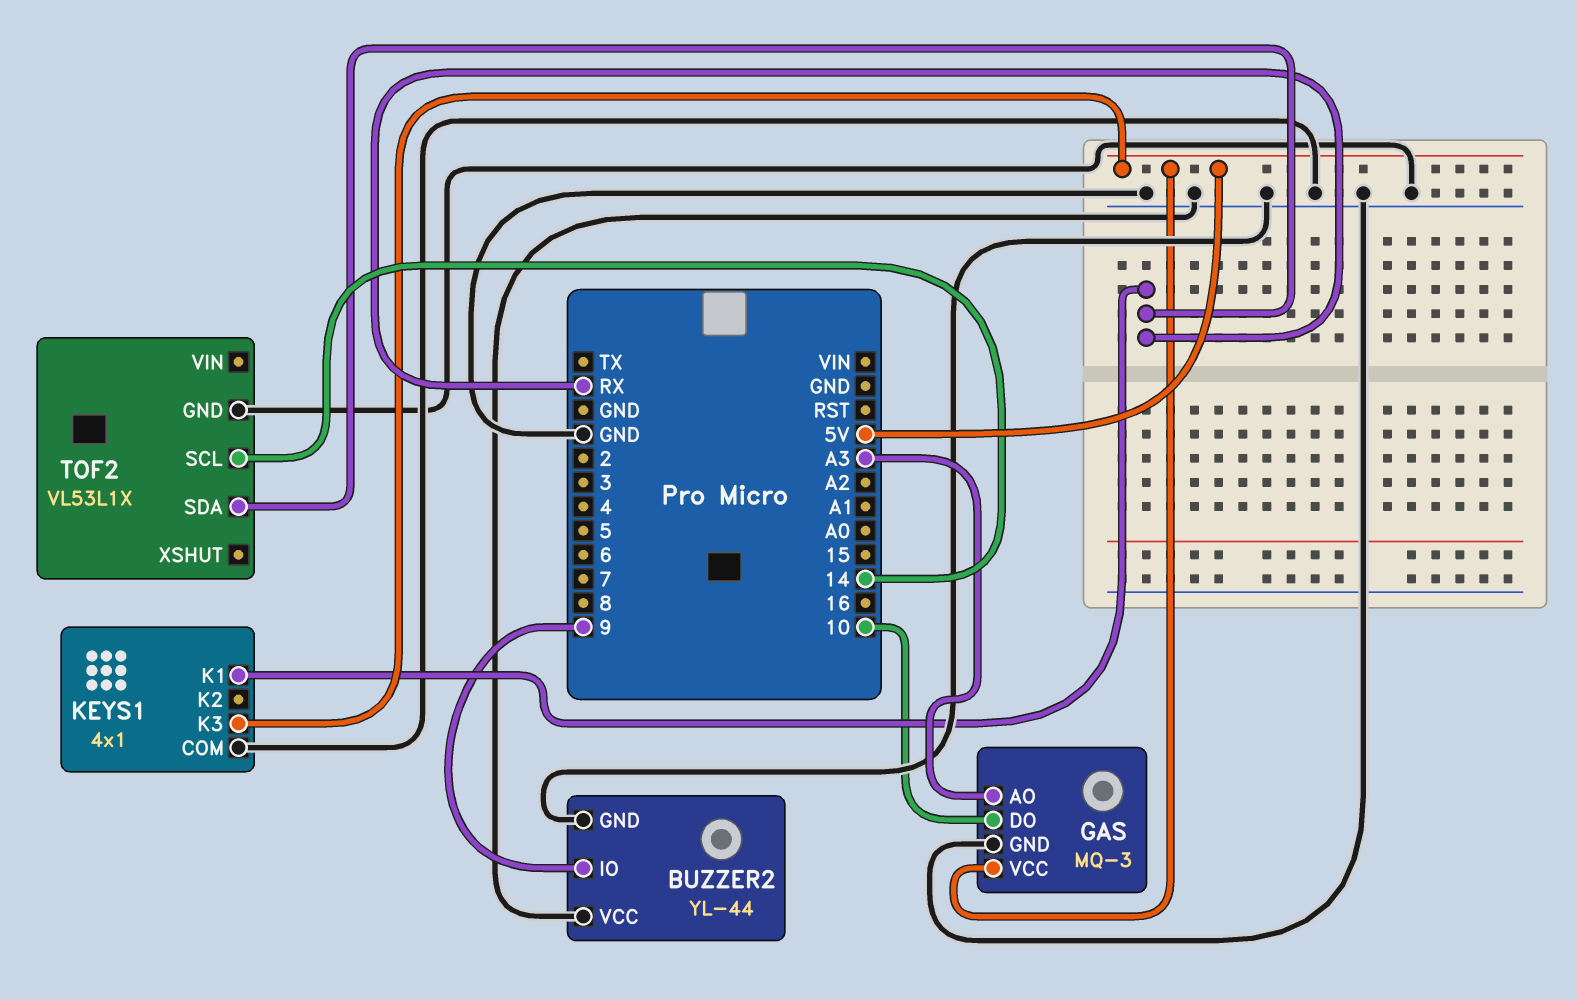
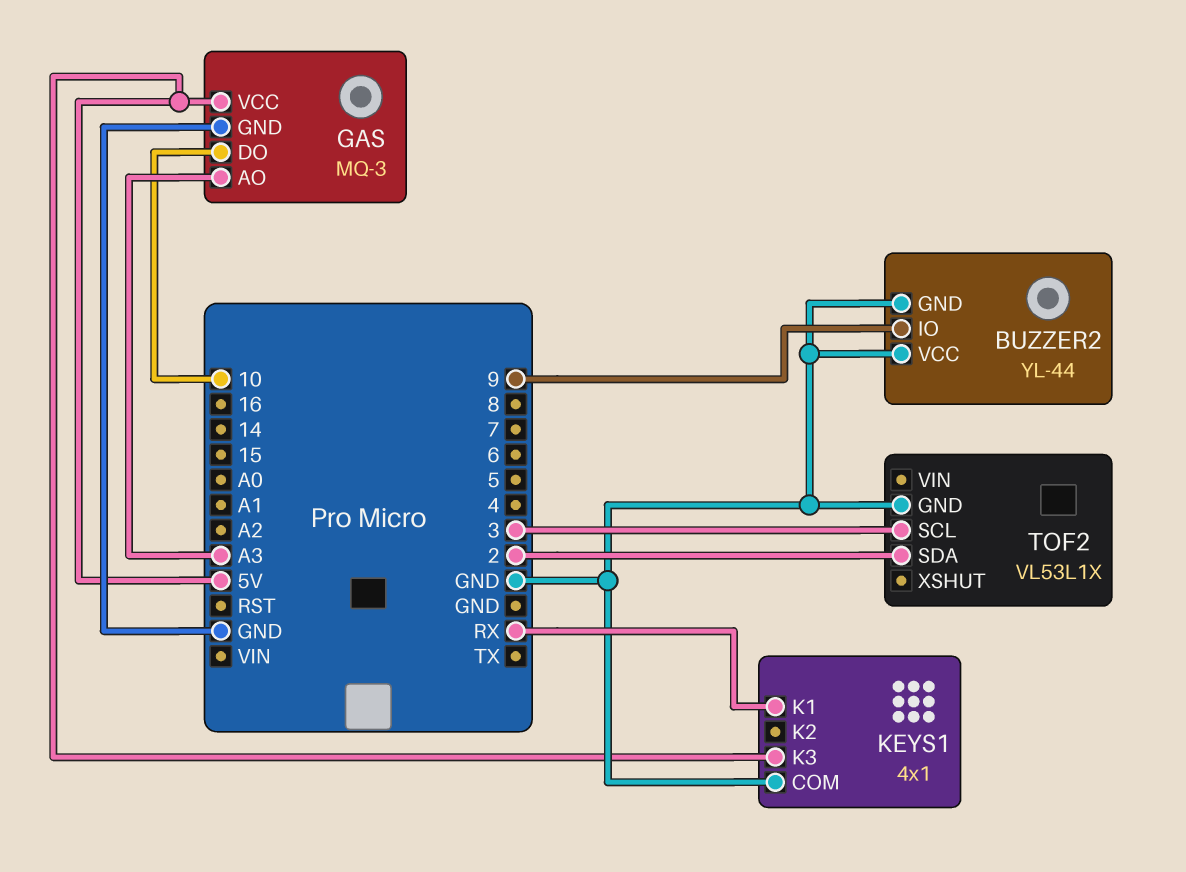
TOF2 pin SCL: 14 -> 3
TOF2 pin SDA: RX -> 2

